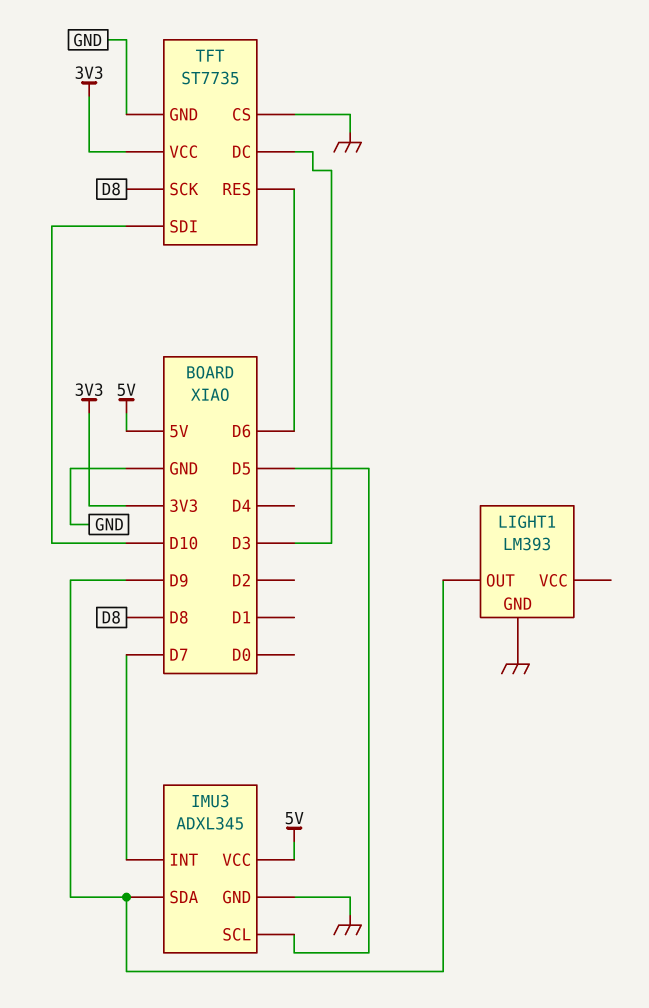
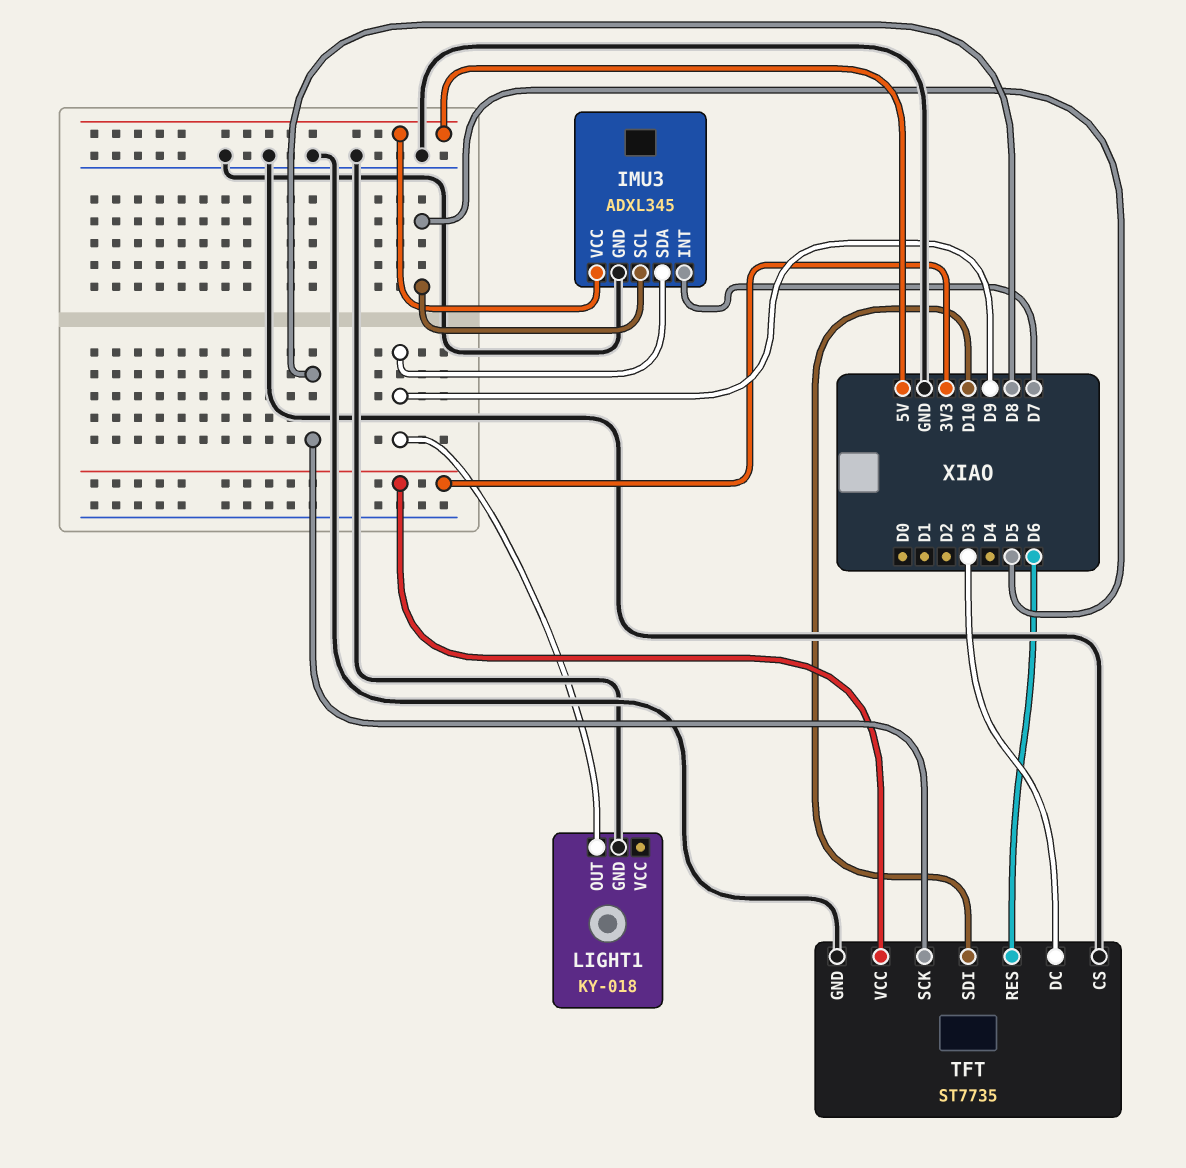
LIGHT1: LM393 -> KY-018

